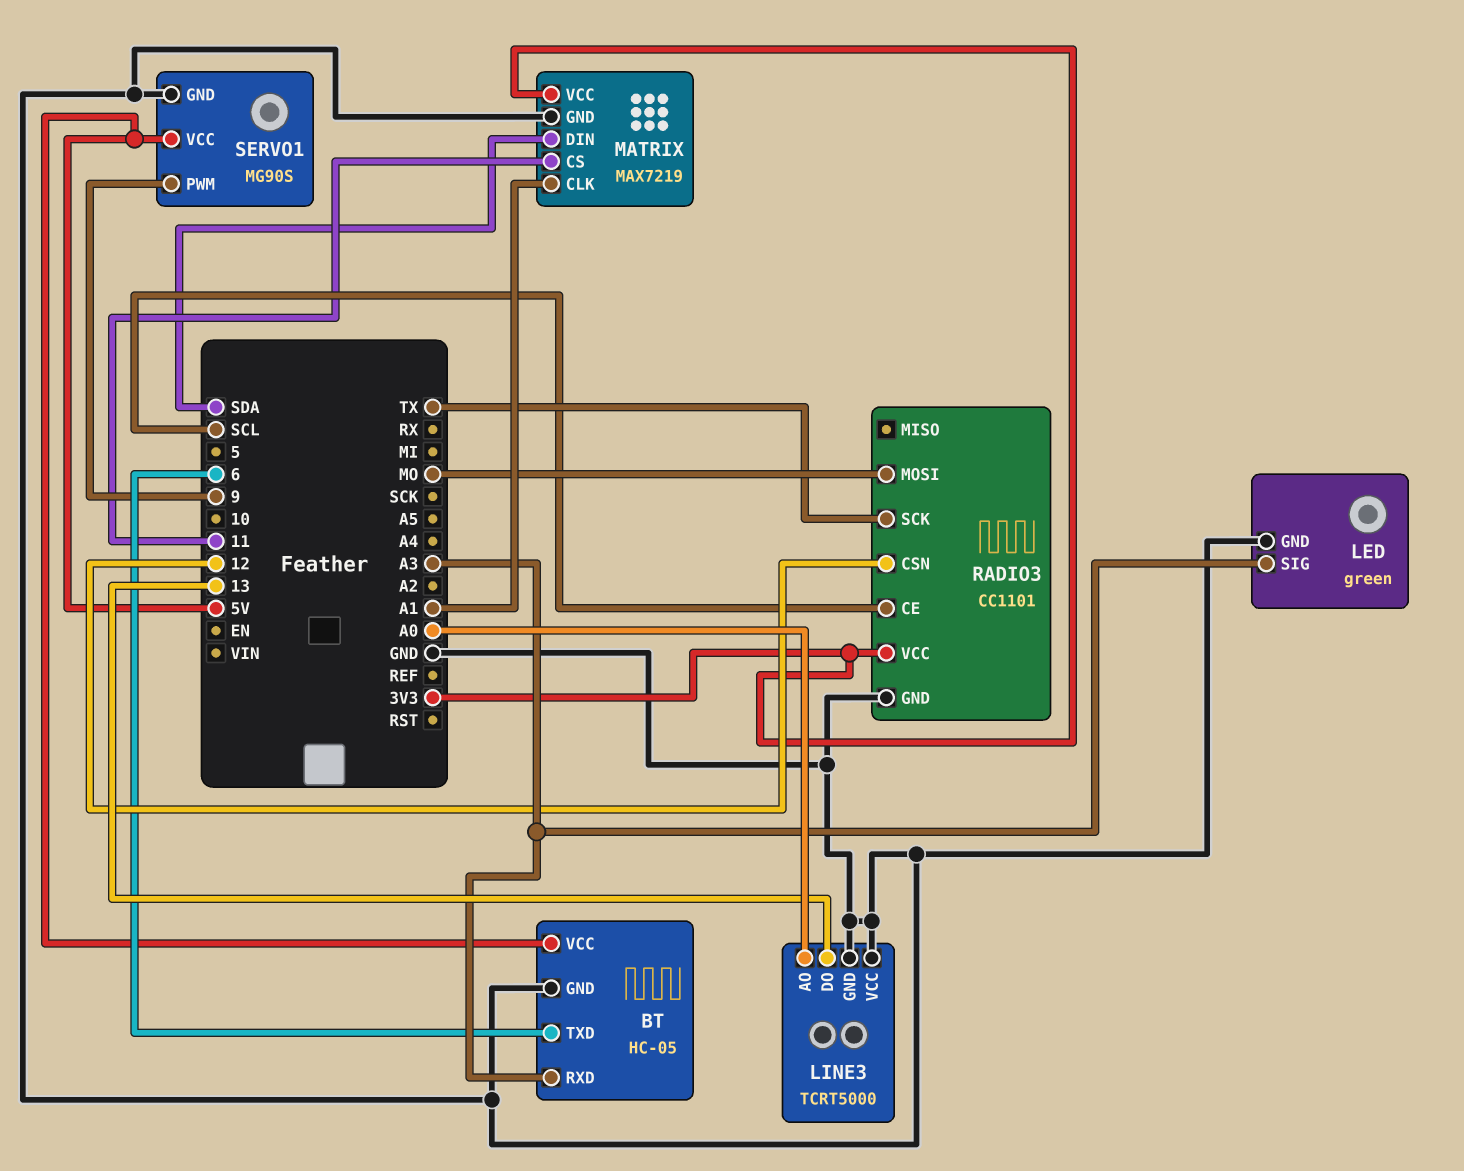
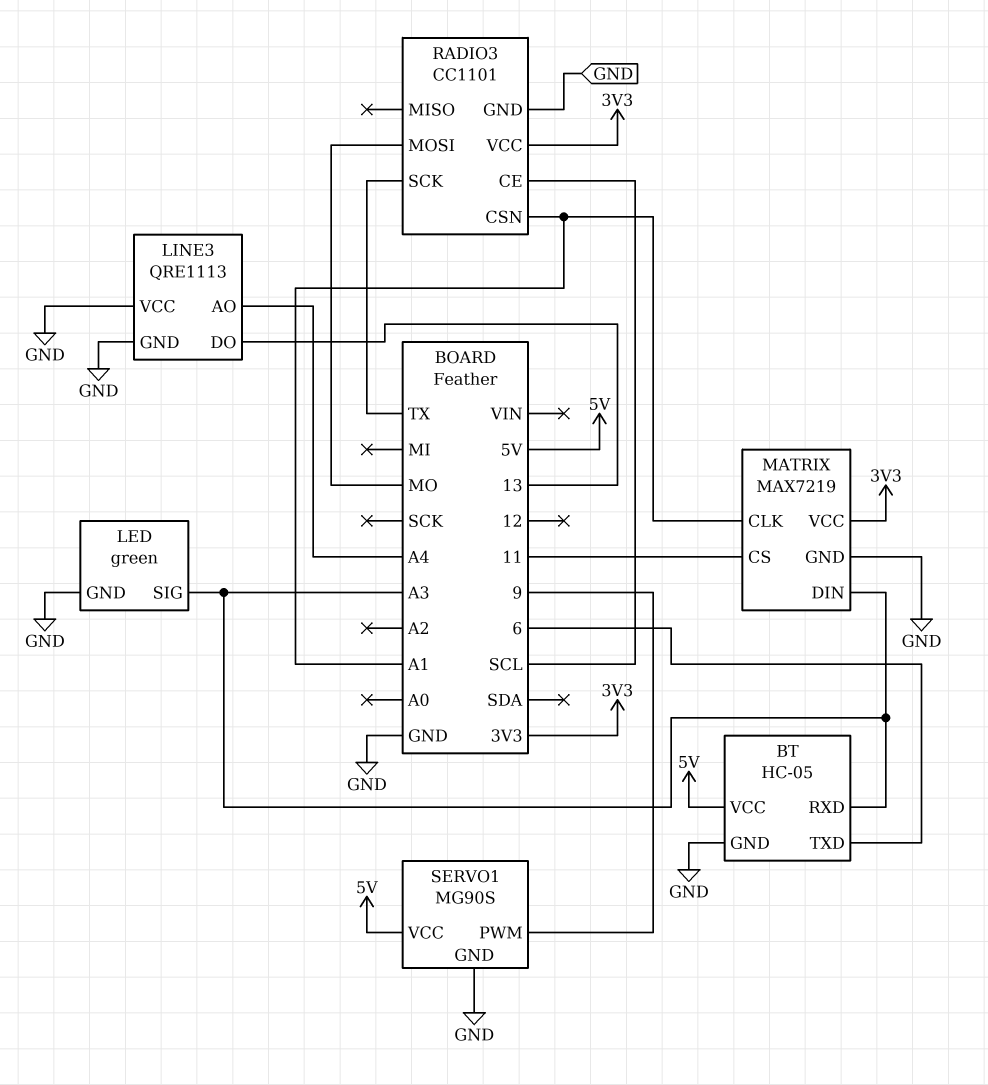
LINE3: TCRT5000 -> QRE1113
LINE3 pin AO: A0 -> A4
MATRIX pin DIN: SDA -> A3
RADIO3 pin CSN: 12 -> A1

